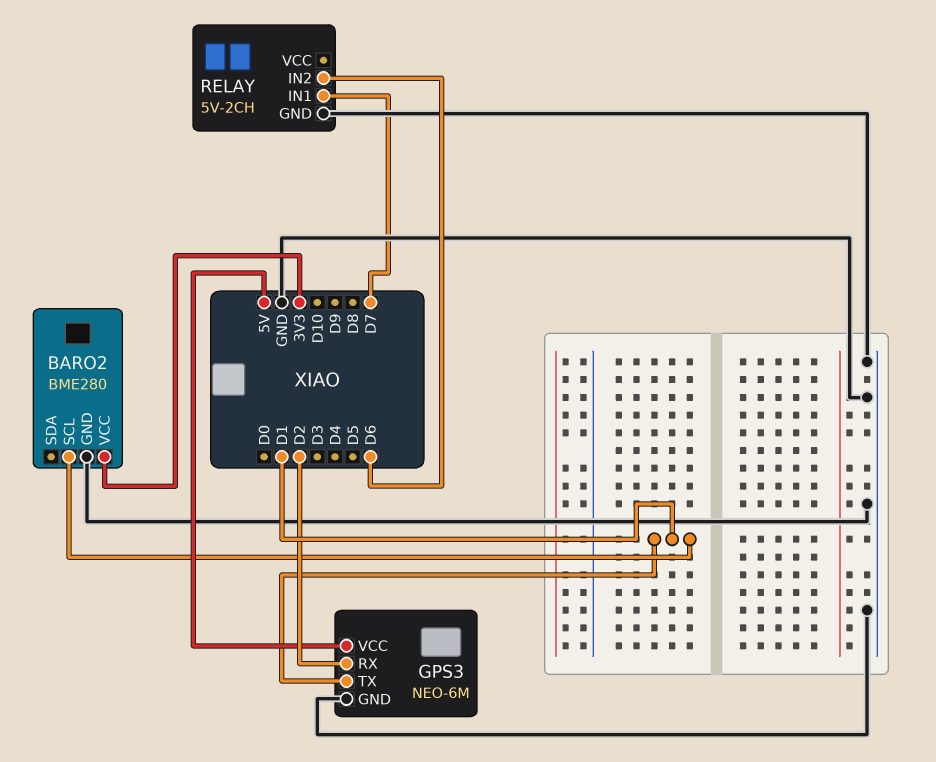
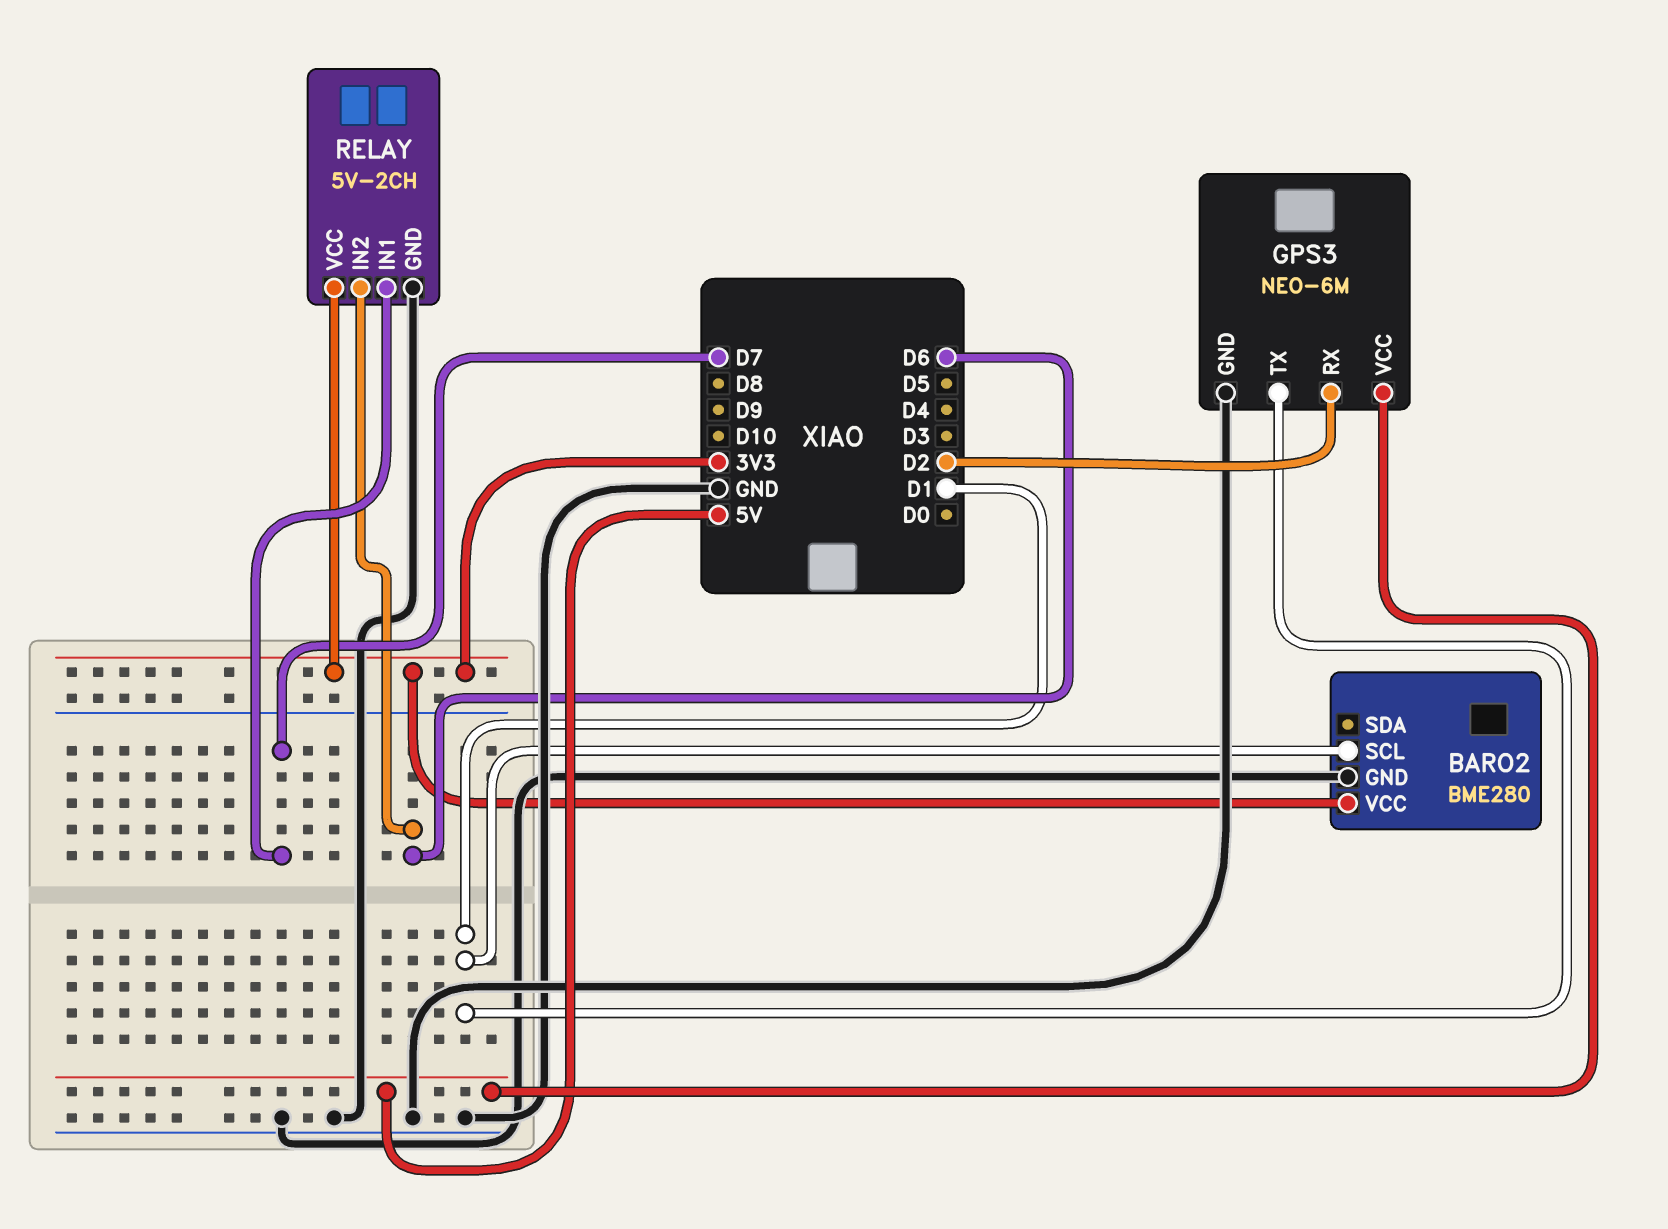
RELAY pin VCC: none -> 3V3

